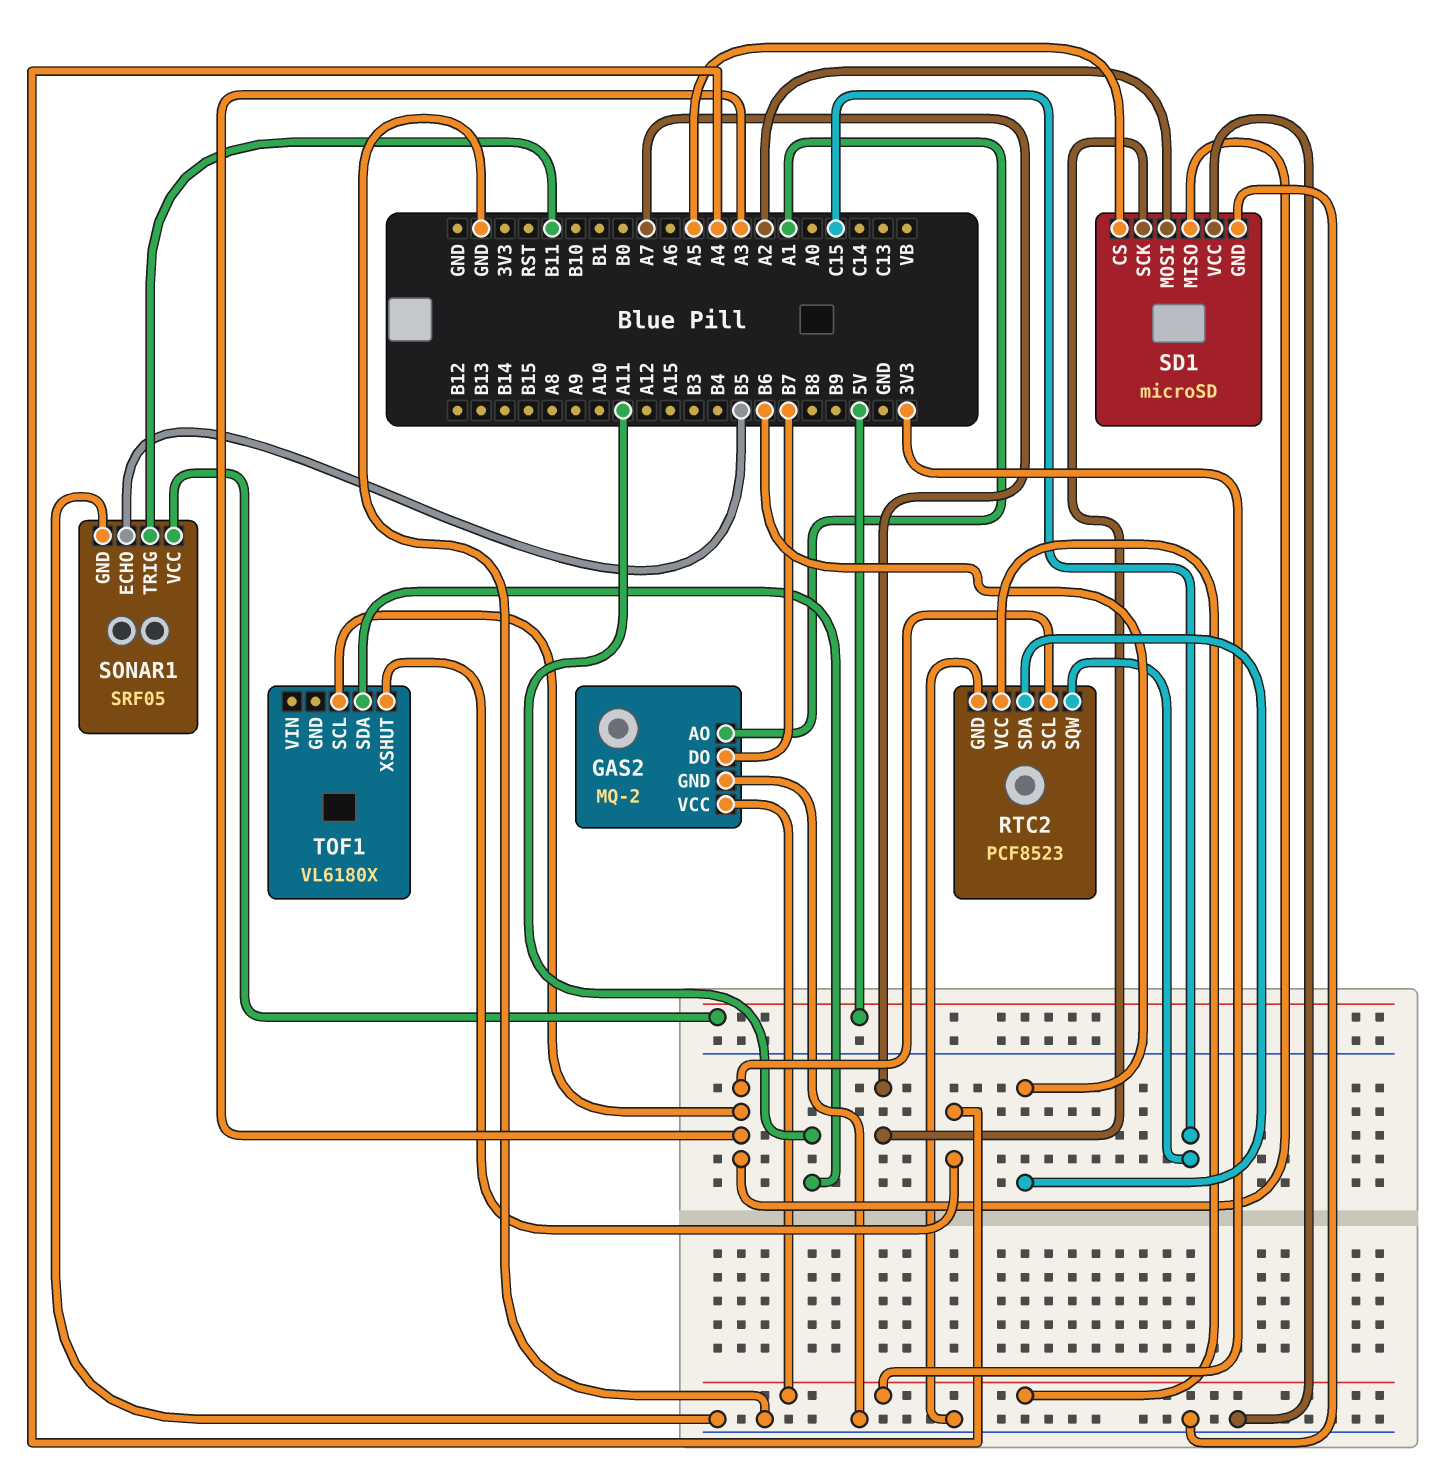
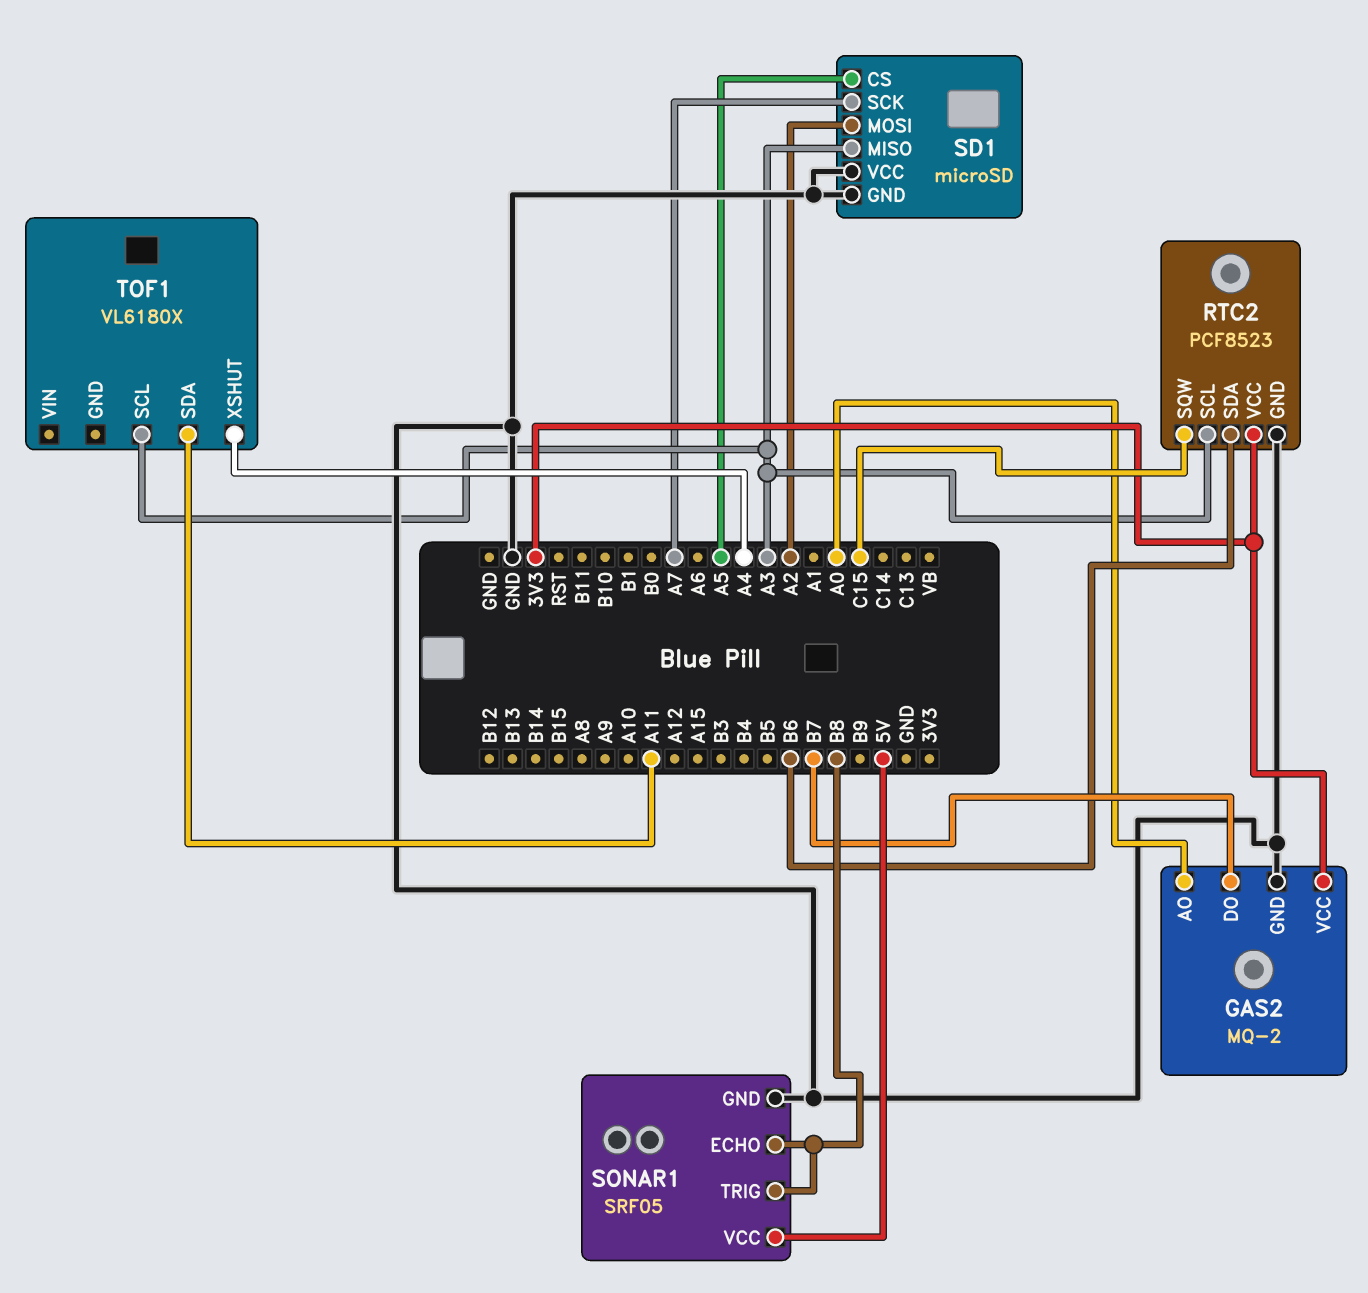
GAS2 pin AO: A1 -> A0
SONAR1 pin ECHO: B5 -> B8
SONAR1 pin TRIG: B11 -> B8

